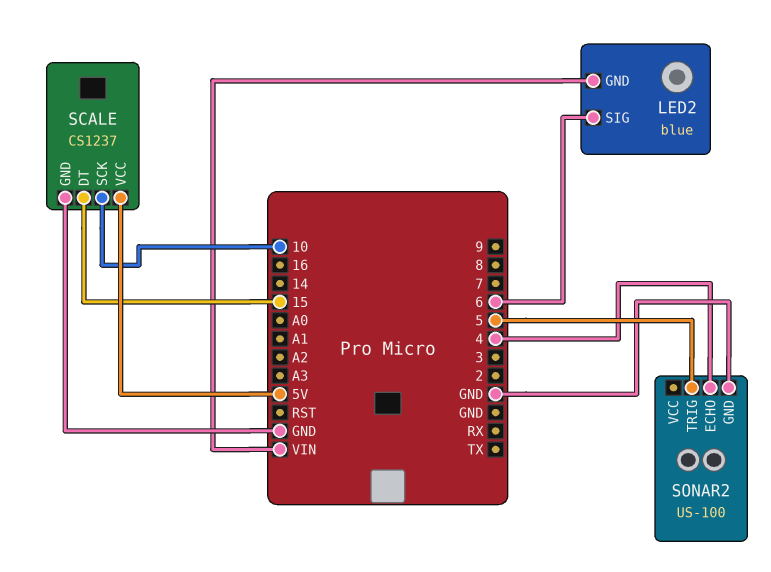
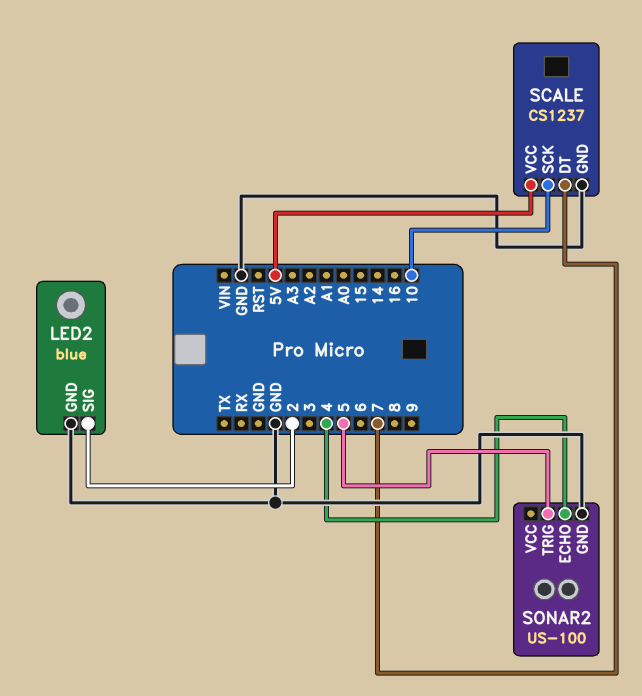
LED2 pin GND: VIN -> GND
LED2 pin SIG: 6 -> 2
SCALE pin DT: 15 -> 7

